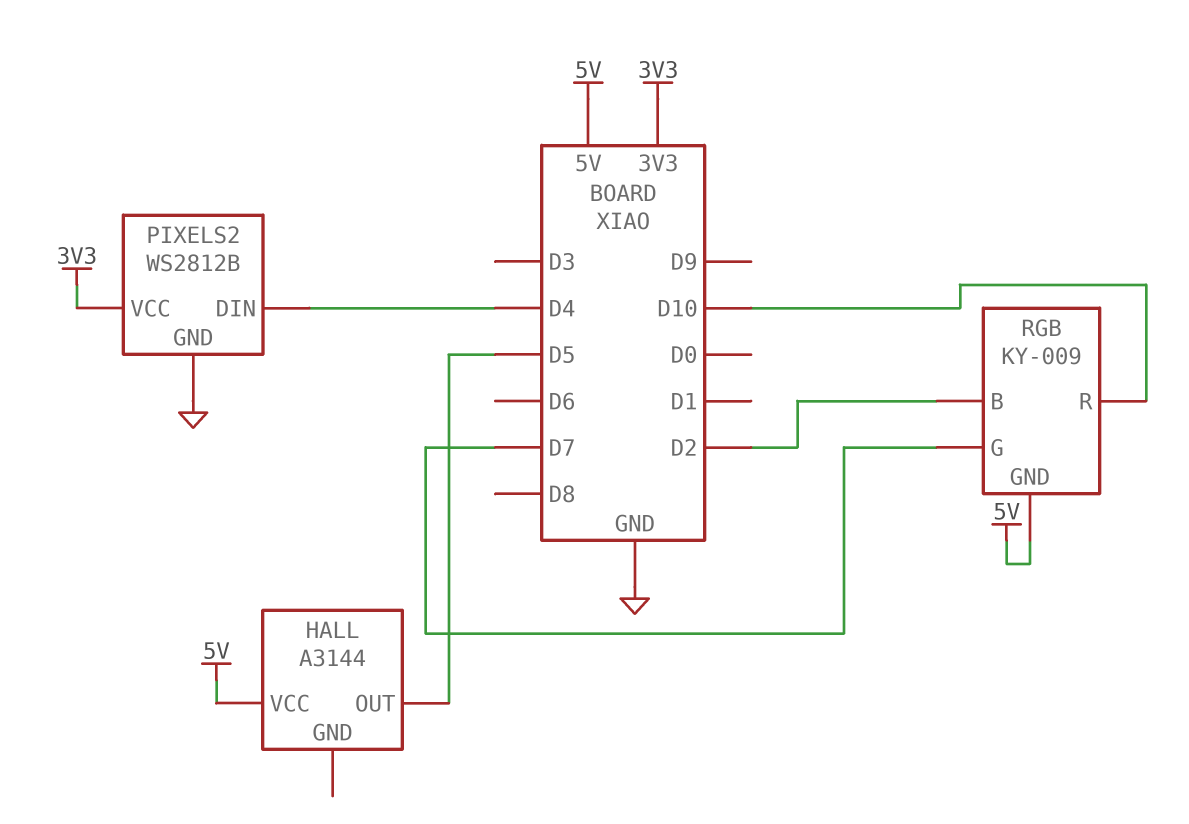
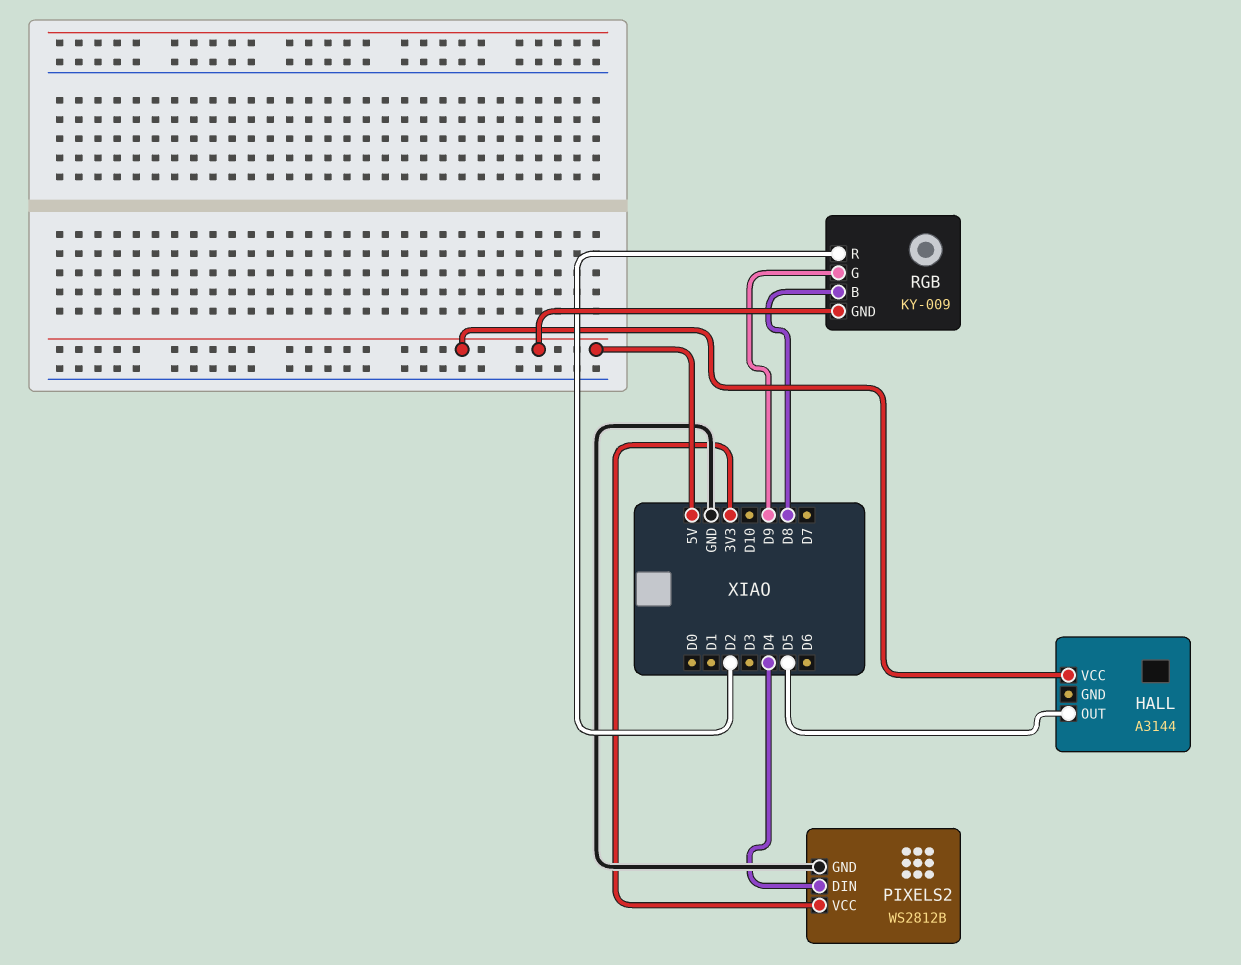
RGB pin B: D2 -> D8
RGB pin G: D7 -> D9
RGB pin R: D10 -> D2

